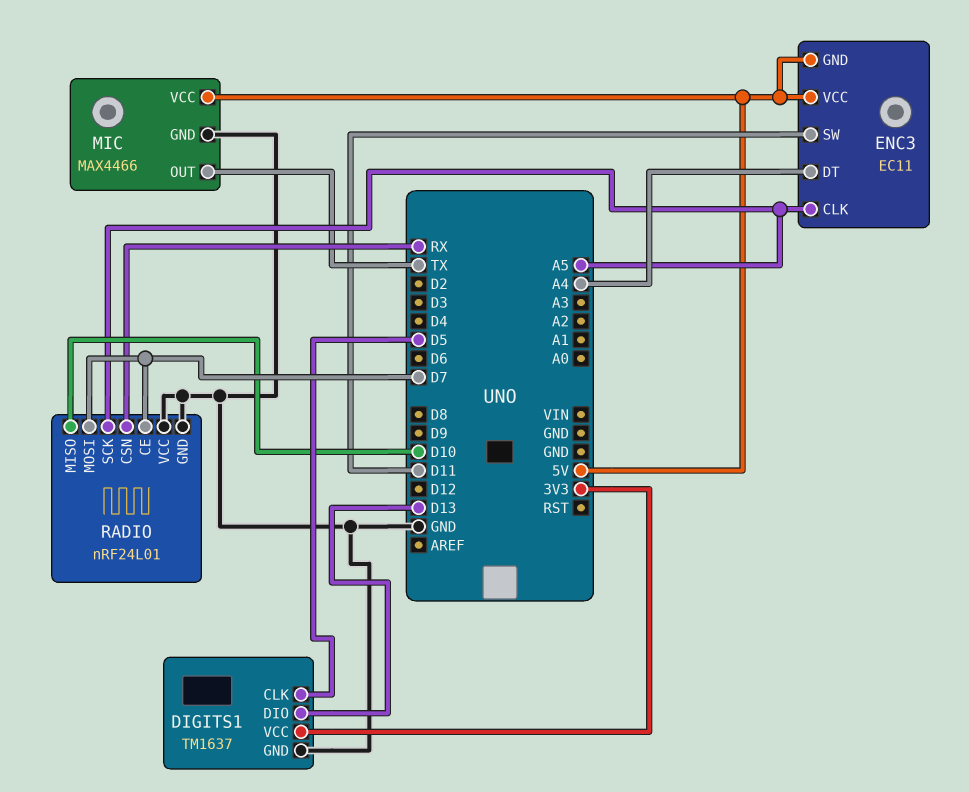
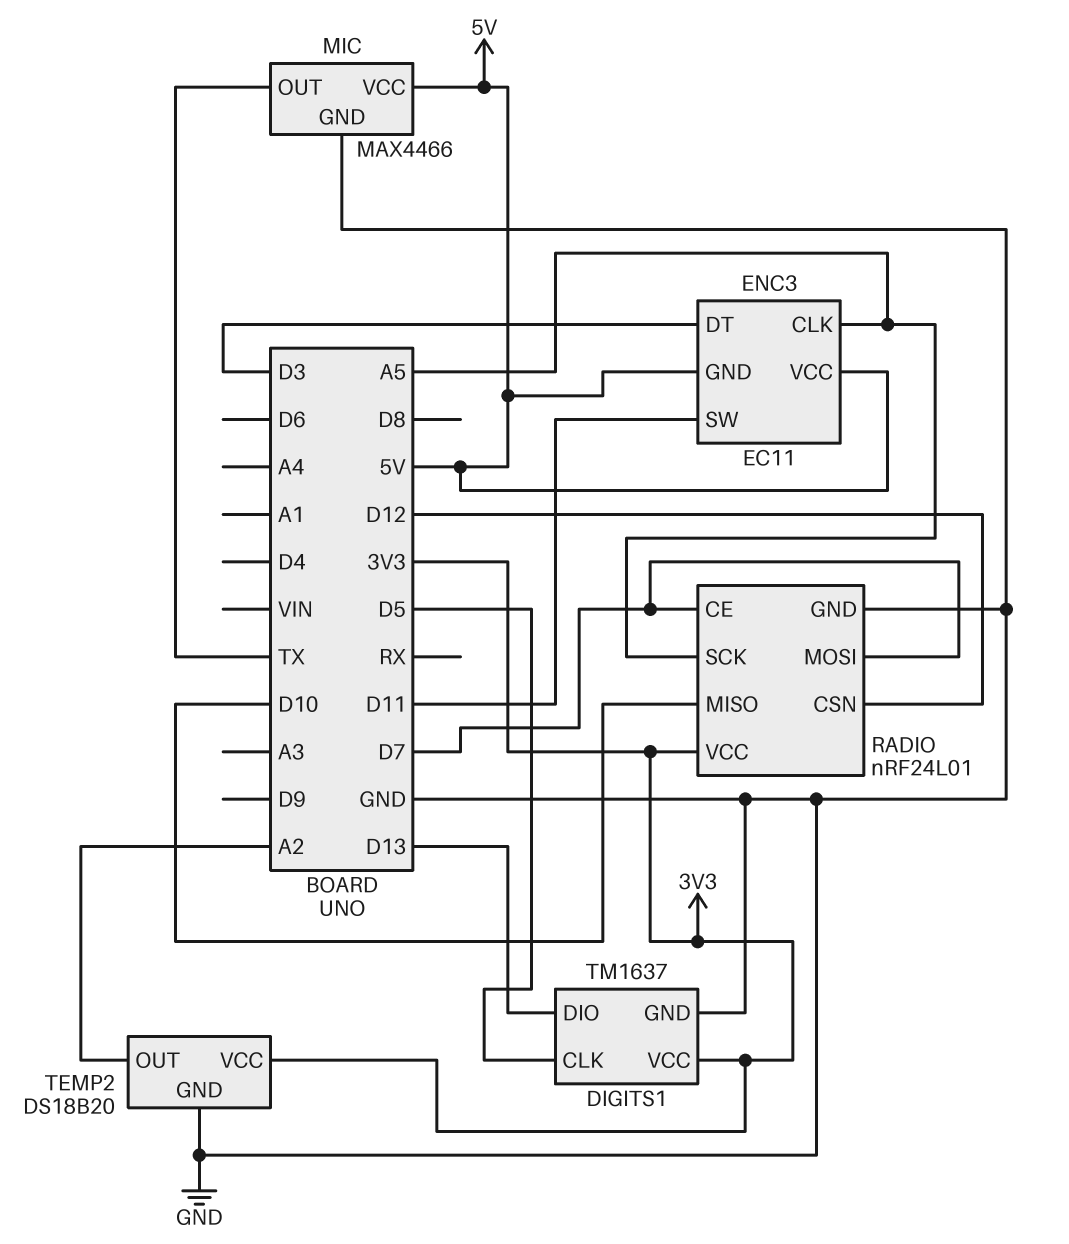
ENC3 pin DT: A4 -> D3
RADIO pin CSN: RX -> D12
RADIO pin VCC: GND -> 3V3
TEMP2: none -> DS18B20
TEMP2 pin GND: none -> GND
TEMP2 pin OUT: none -> A2
TEMP2 pin VCC: none -> 3V3

